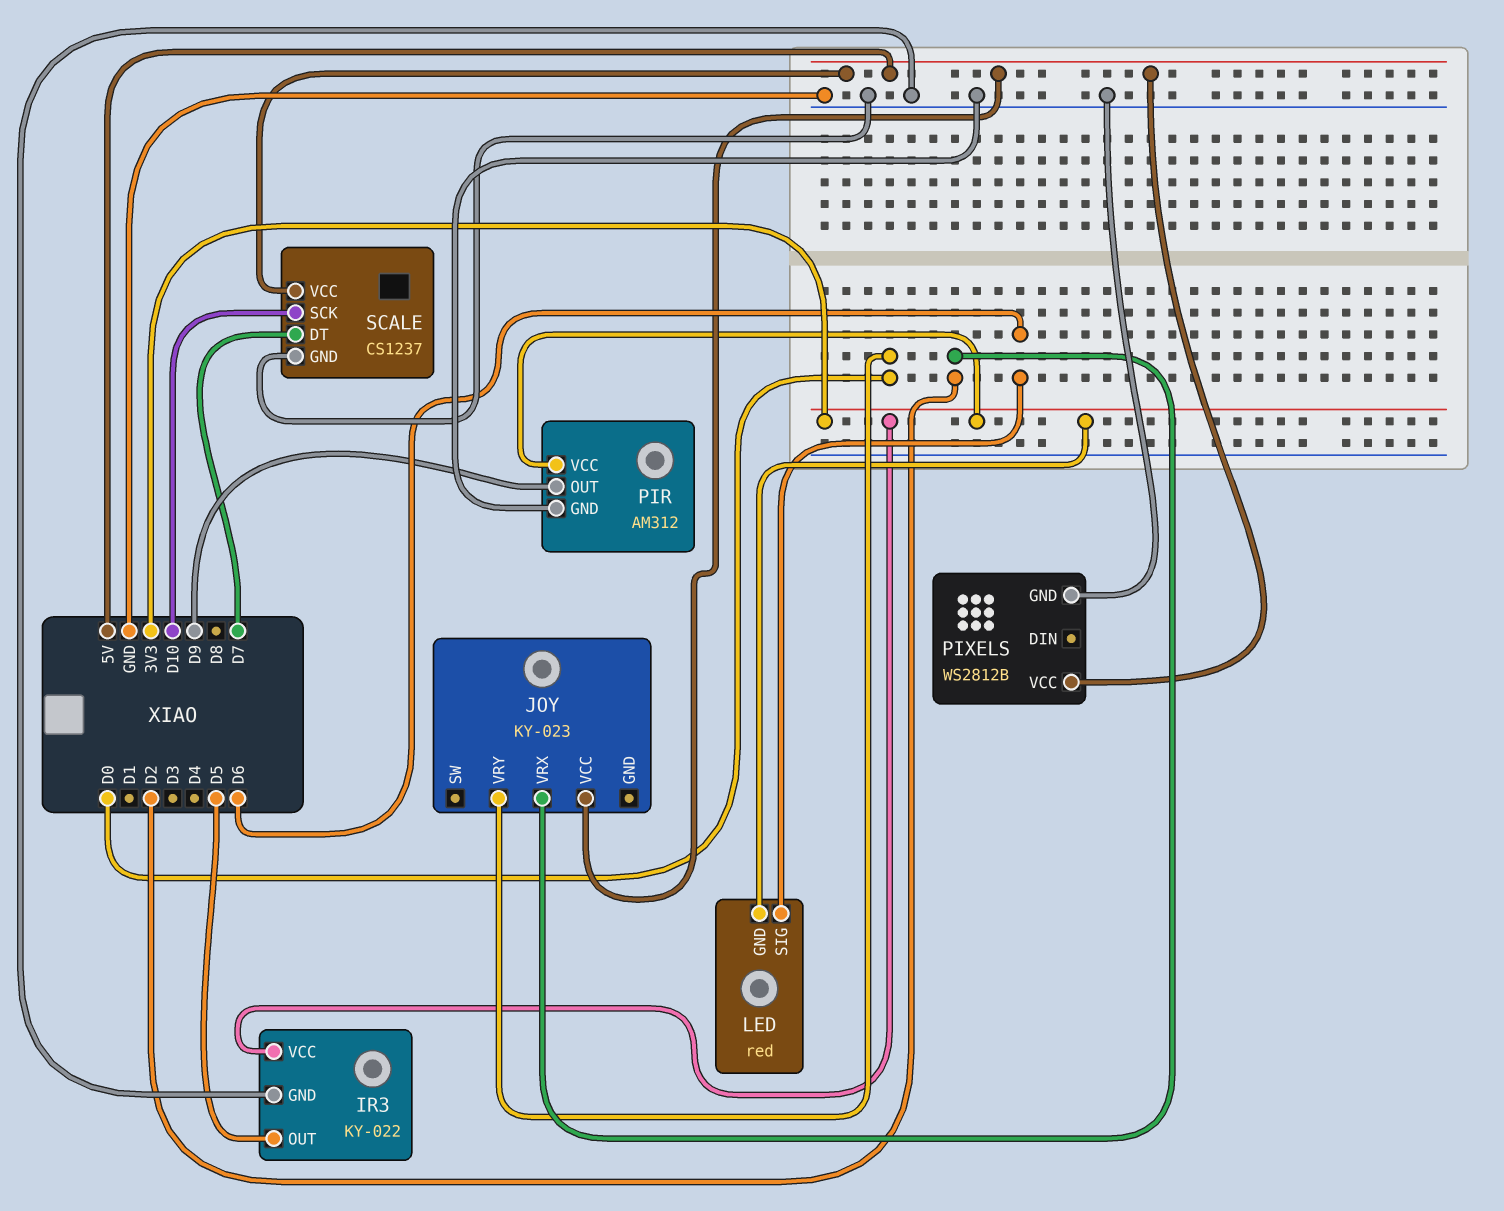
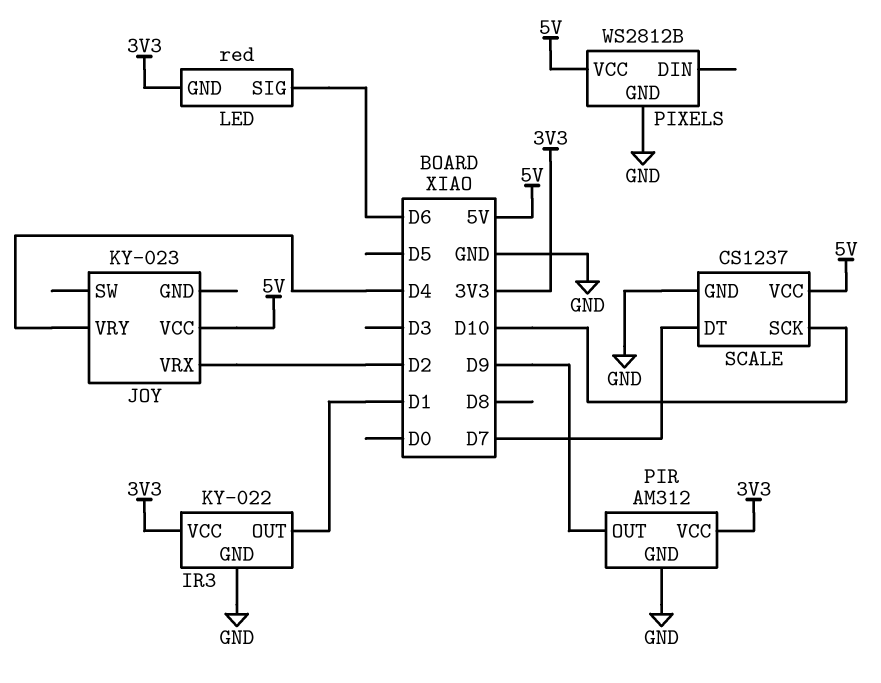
IR3 pin OUT: D5 -> D1
JOY pin VRY: D0 -> D4

